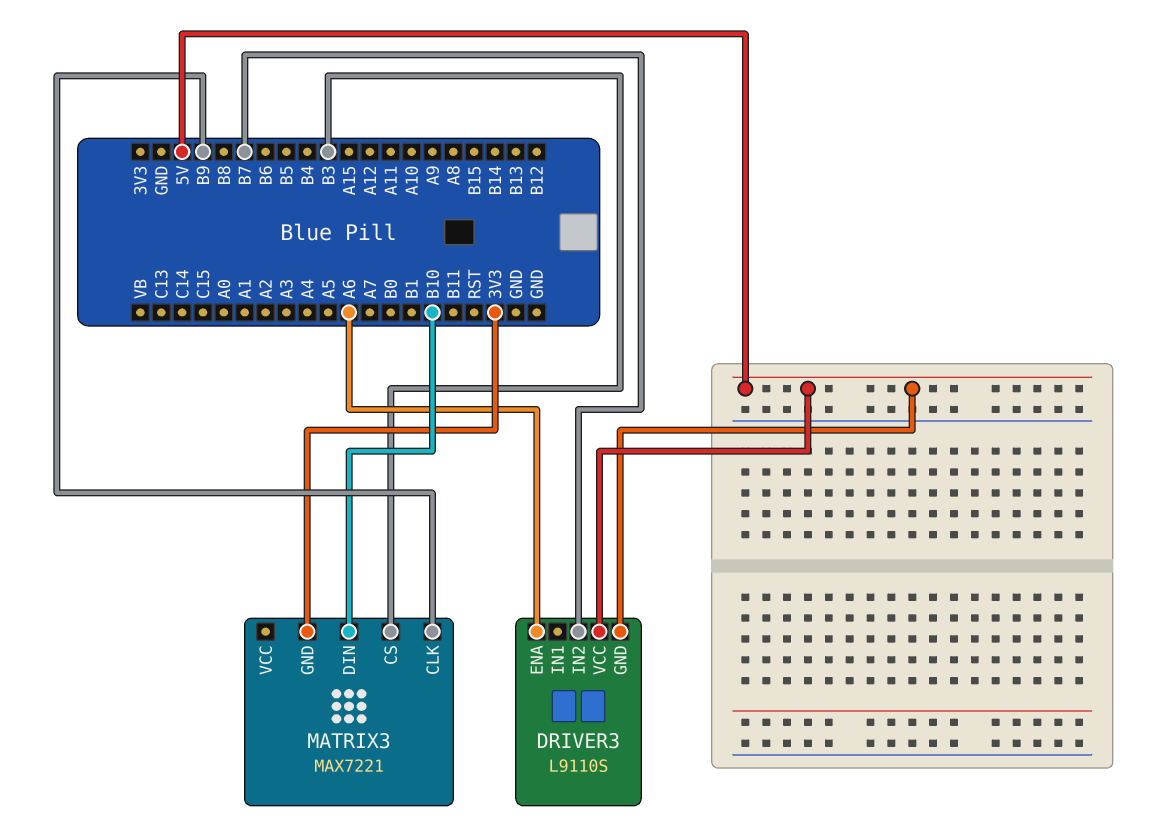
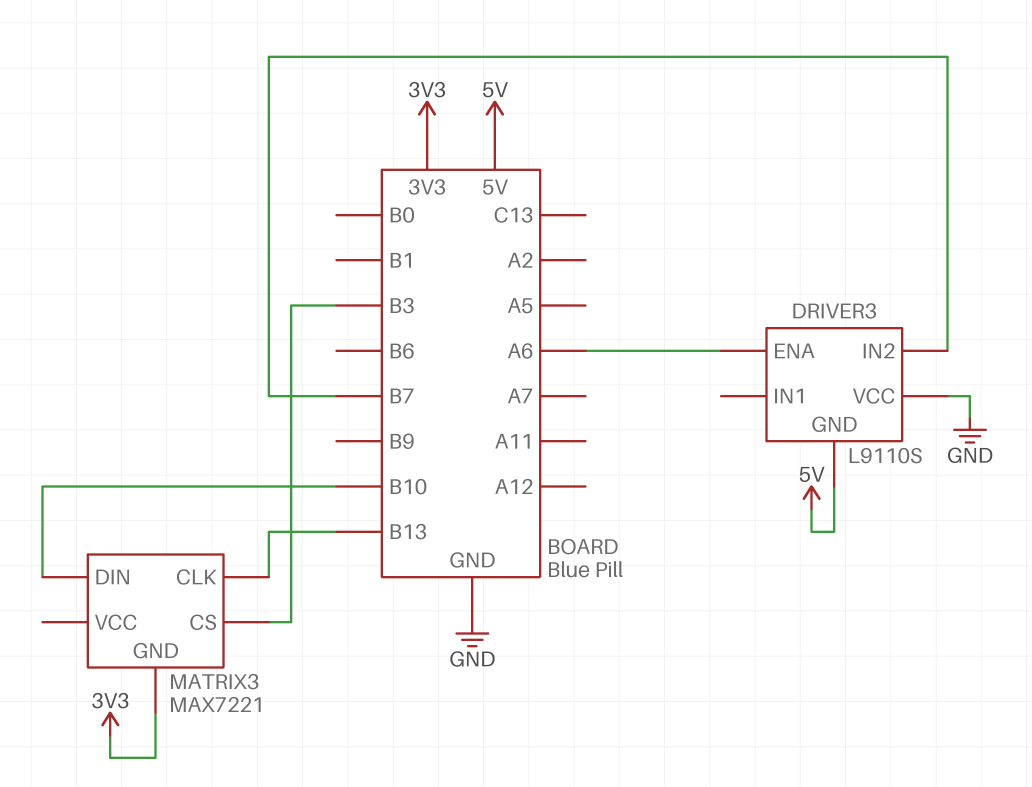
DRIVER3 pin VCC: 5V -> GND
MATRIX3 pin CLK: B9 -> B13

